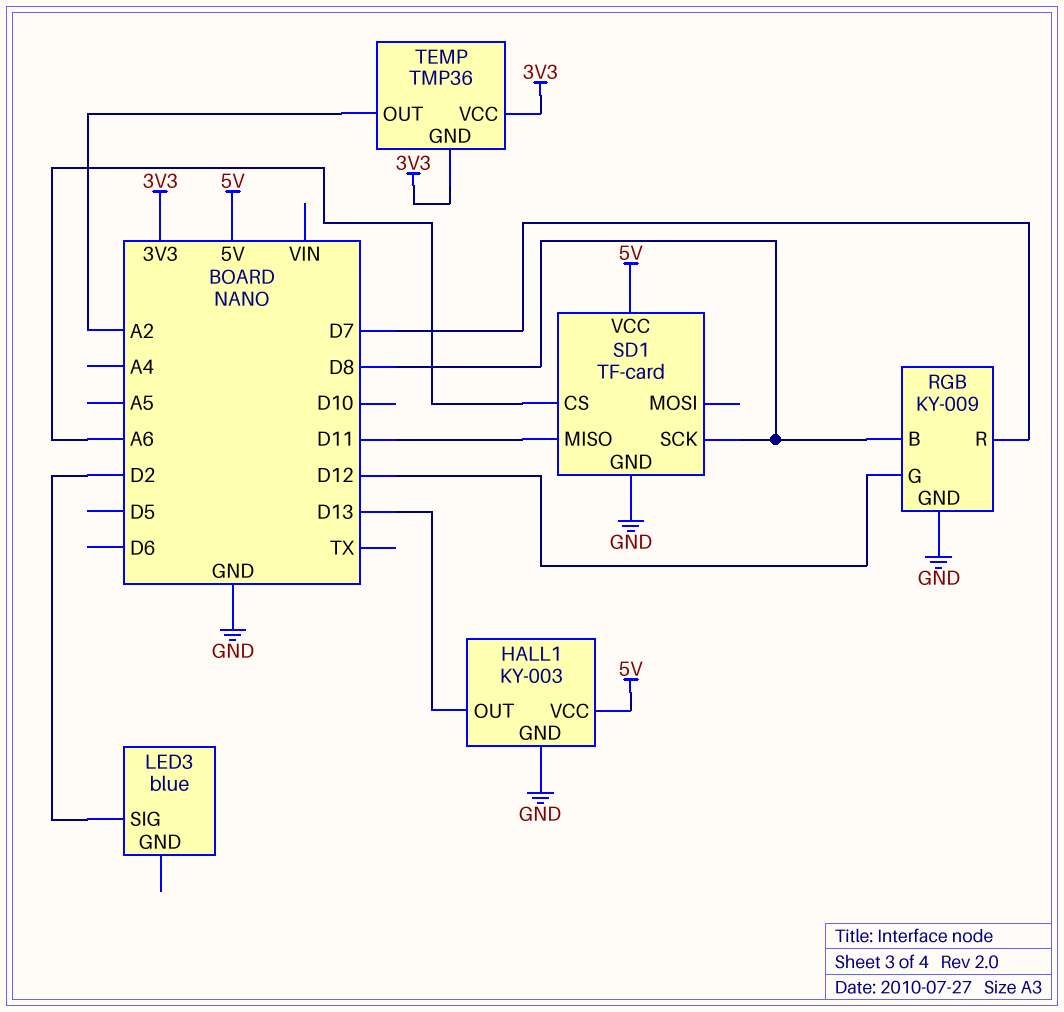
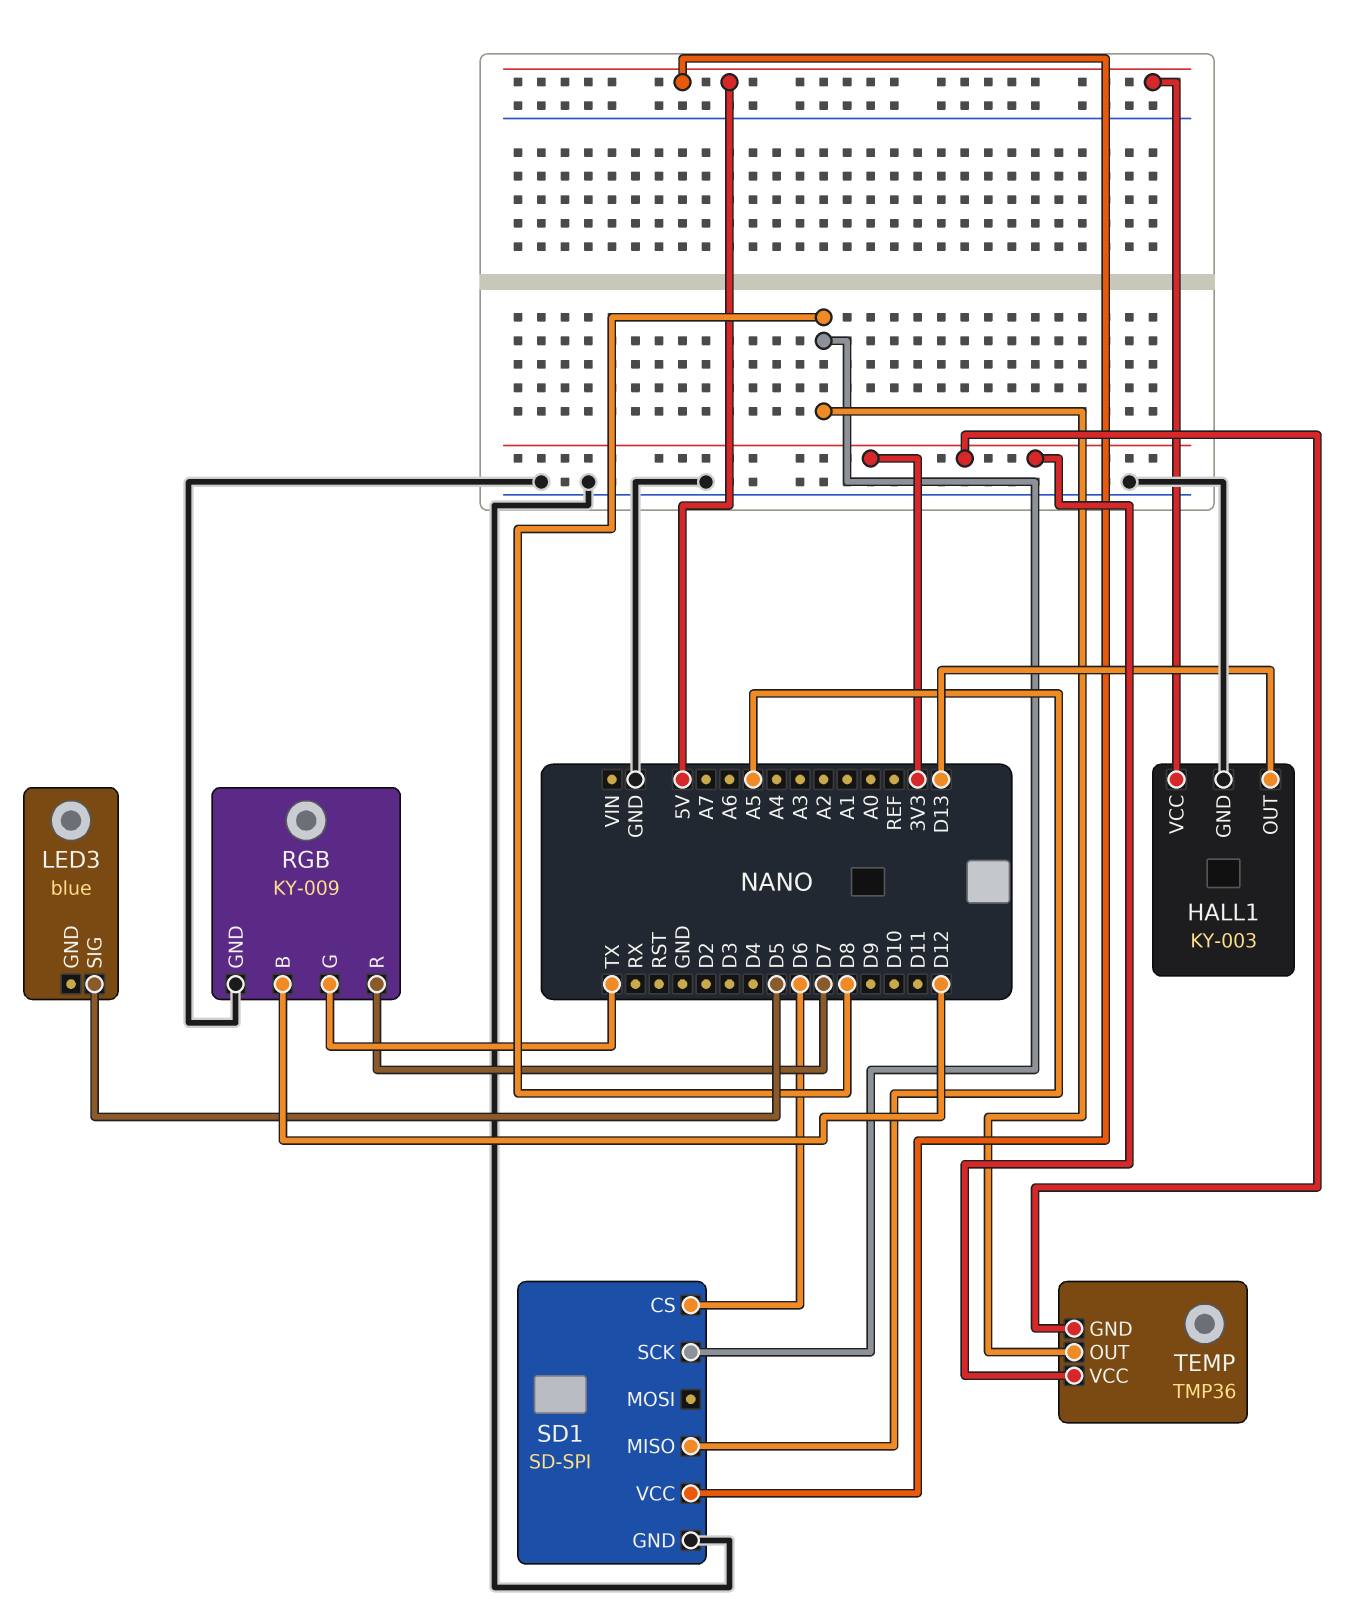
LED3 pin SIG: D2 -> D5
RGB pin B: D8 -> D12
RGB pin G: D12 -> TX
SD1: TF-card -> SD-SPI
SD1 pin CS: A6 -> D6
SD1 pin MISO: D11 -> A5
TEMP pin OUT: A2 -> D8

